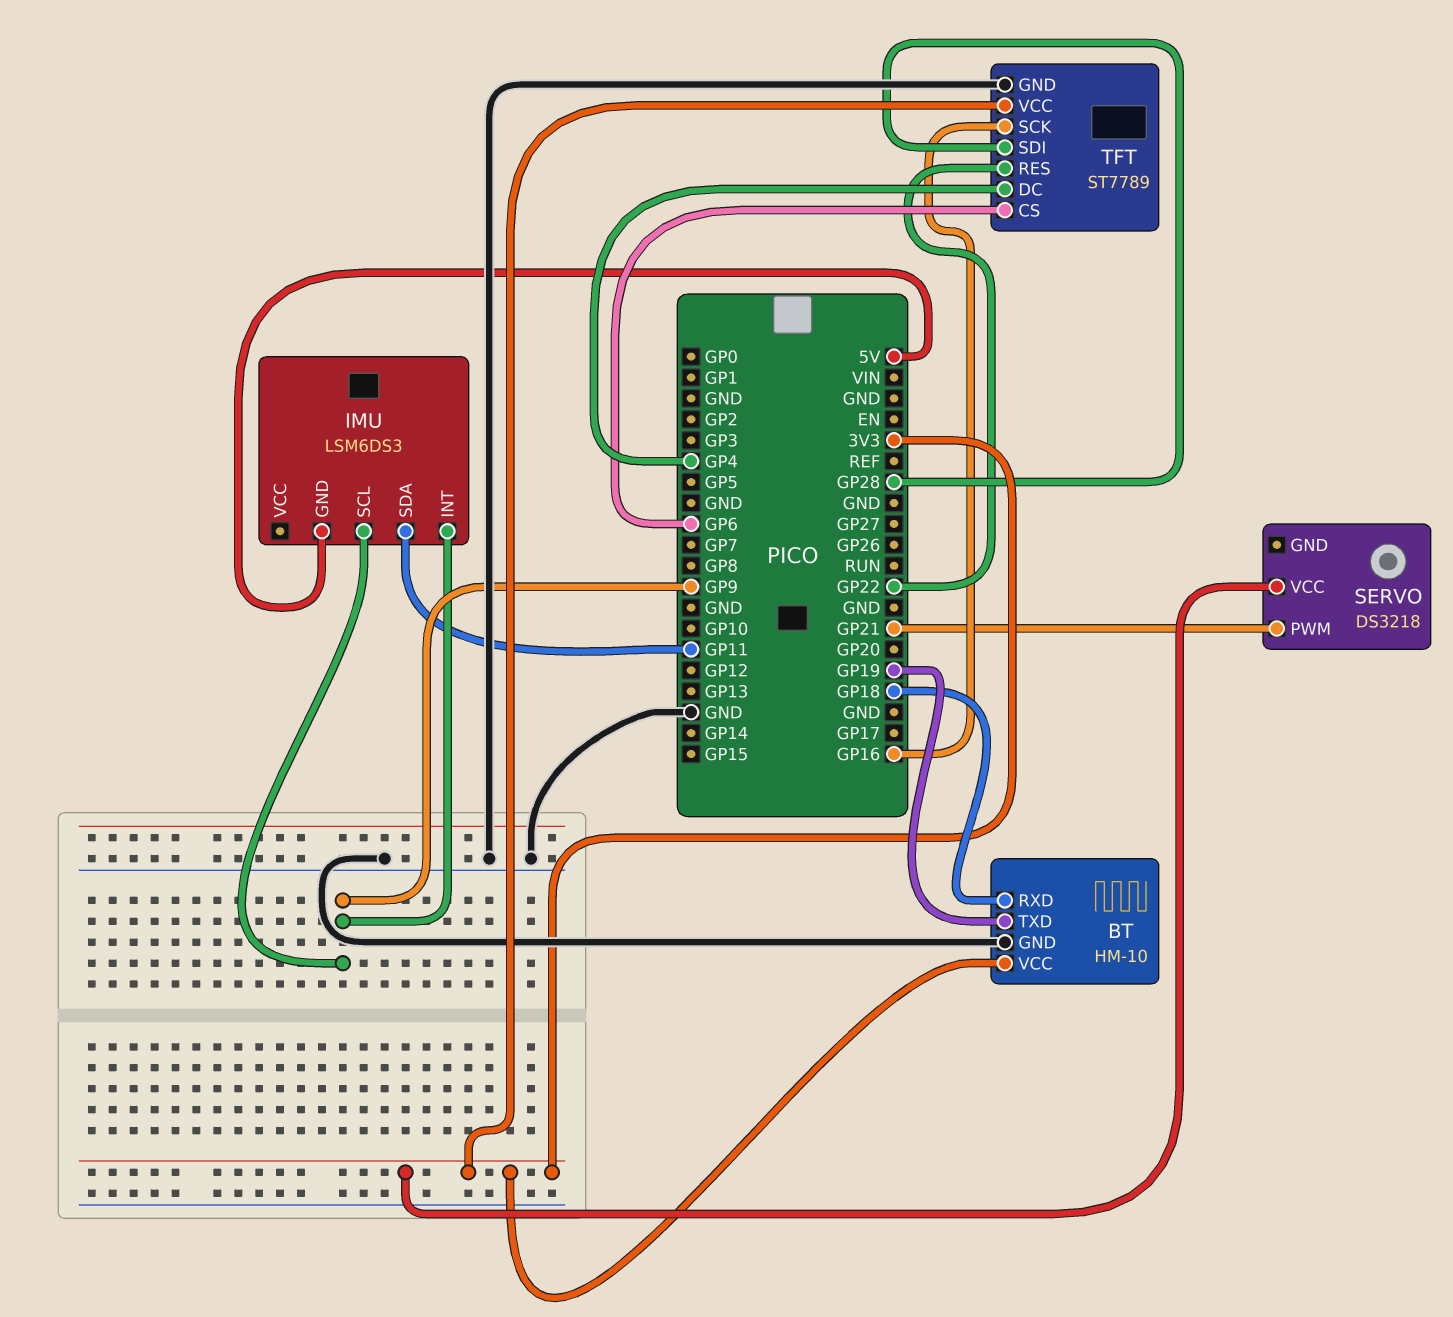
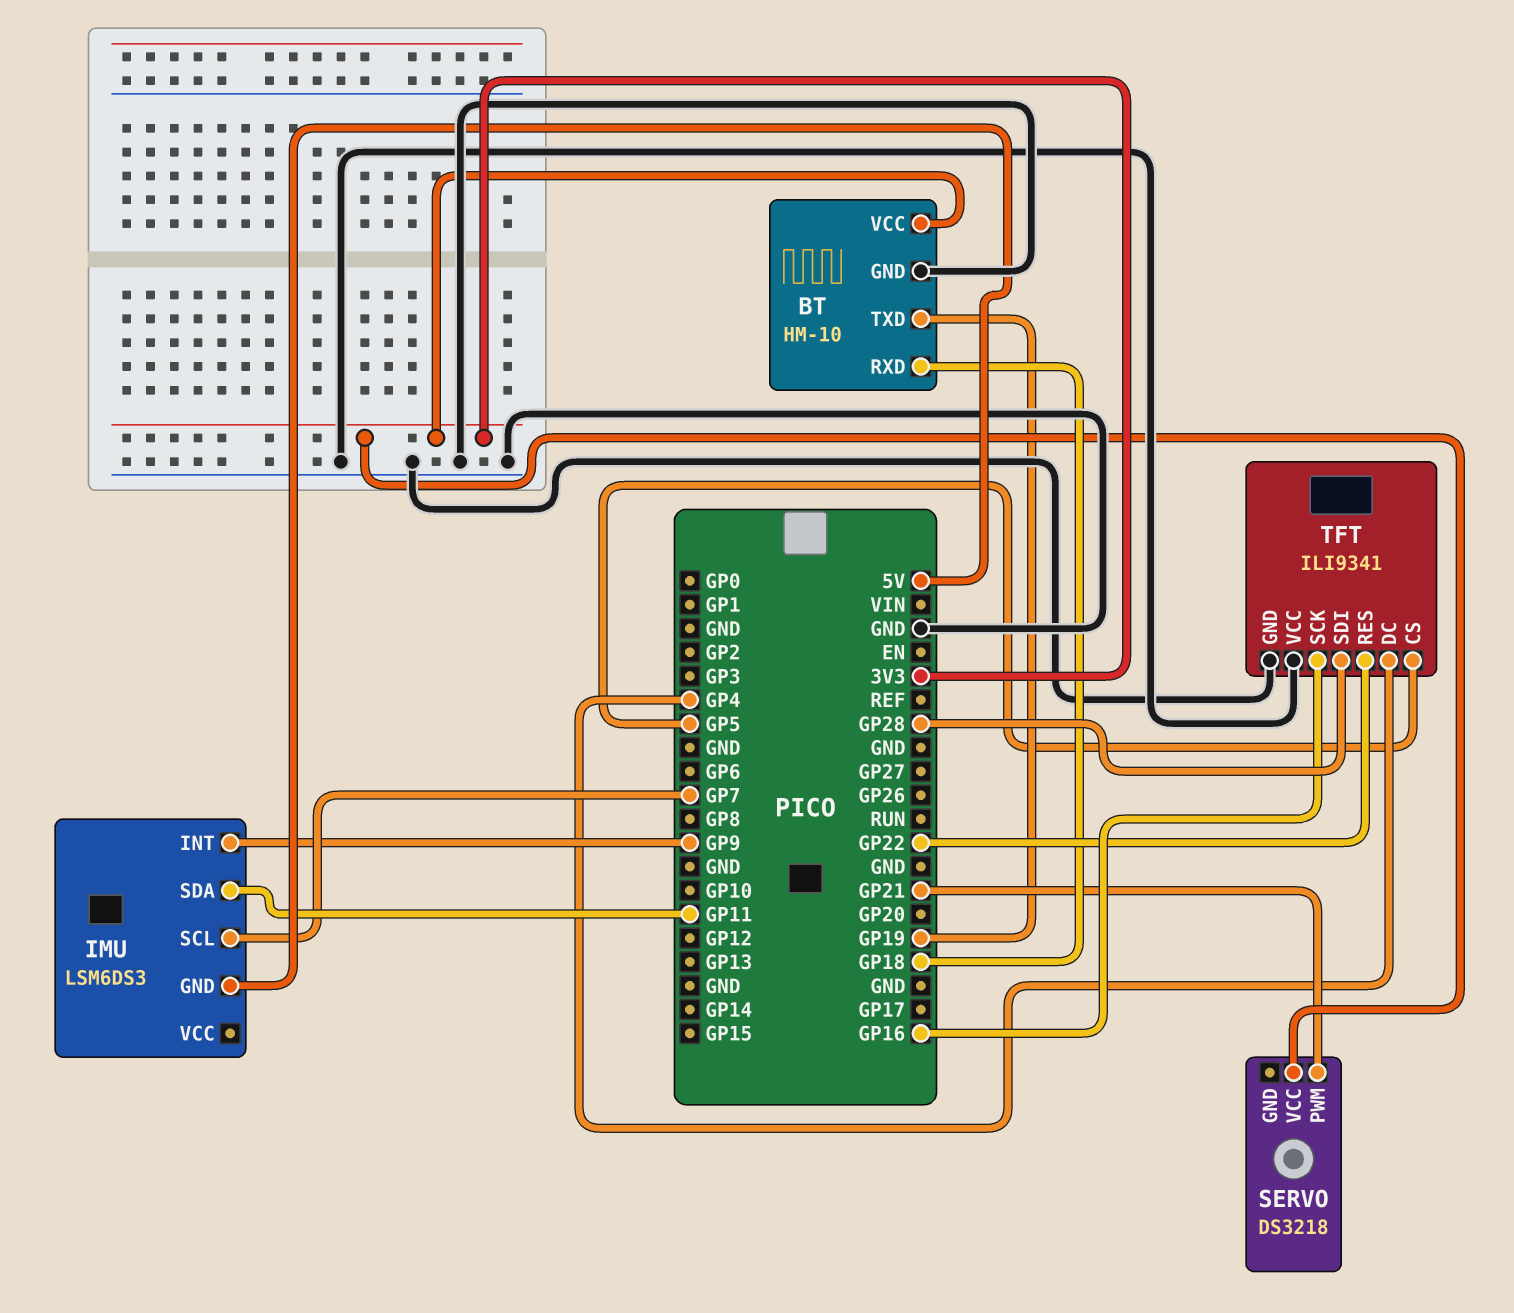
IMU pin SCL: GP9 -> GP7
TFT: ST7789 -> ILI9341
TFT pin CS: GP6 -> GP5
TFT pin VCC: 3V3 -> GND

